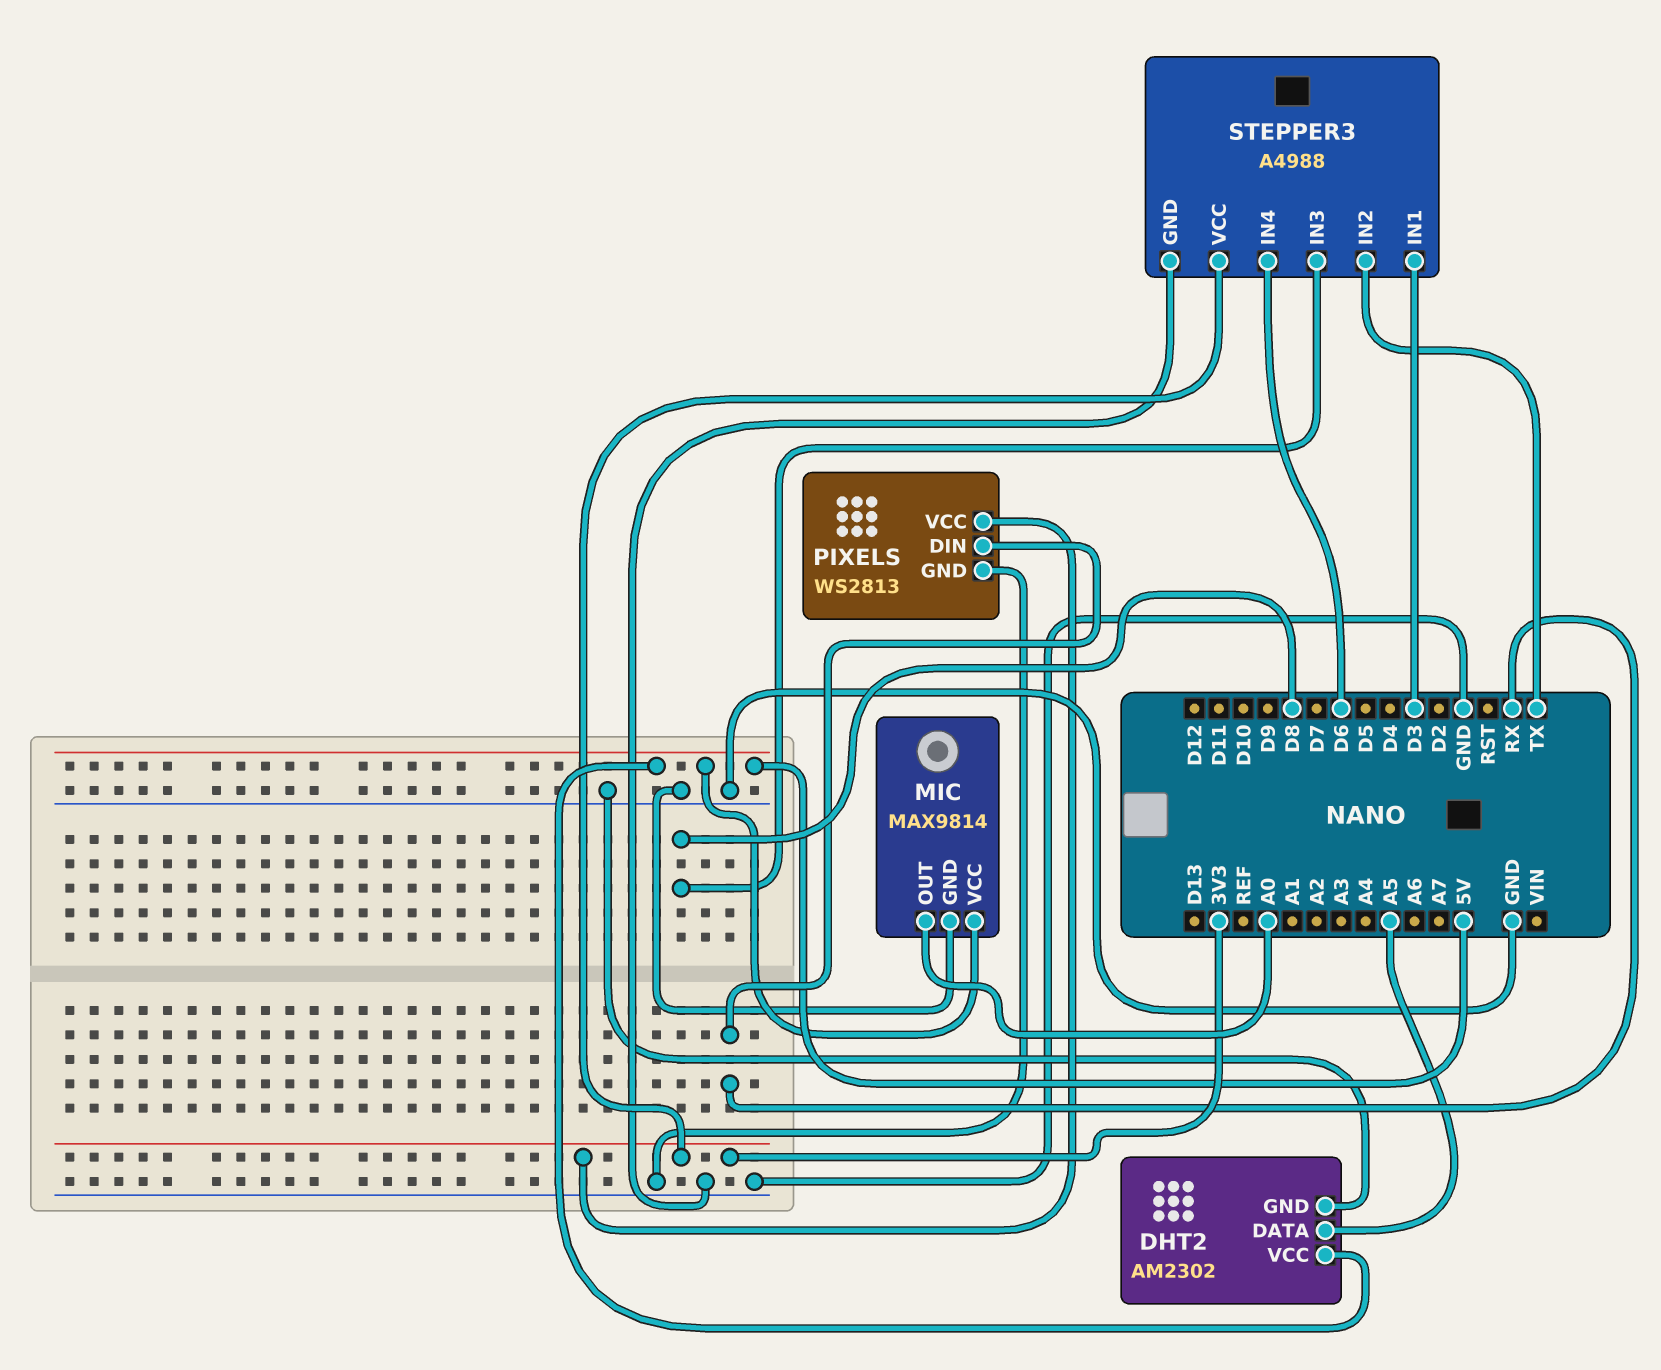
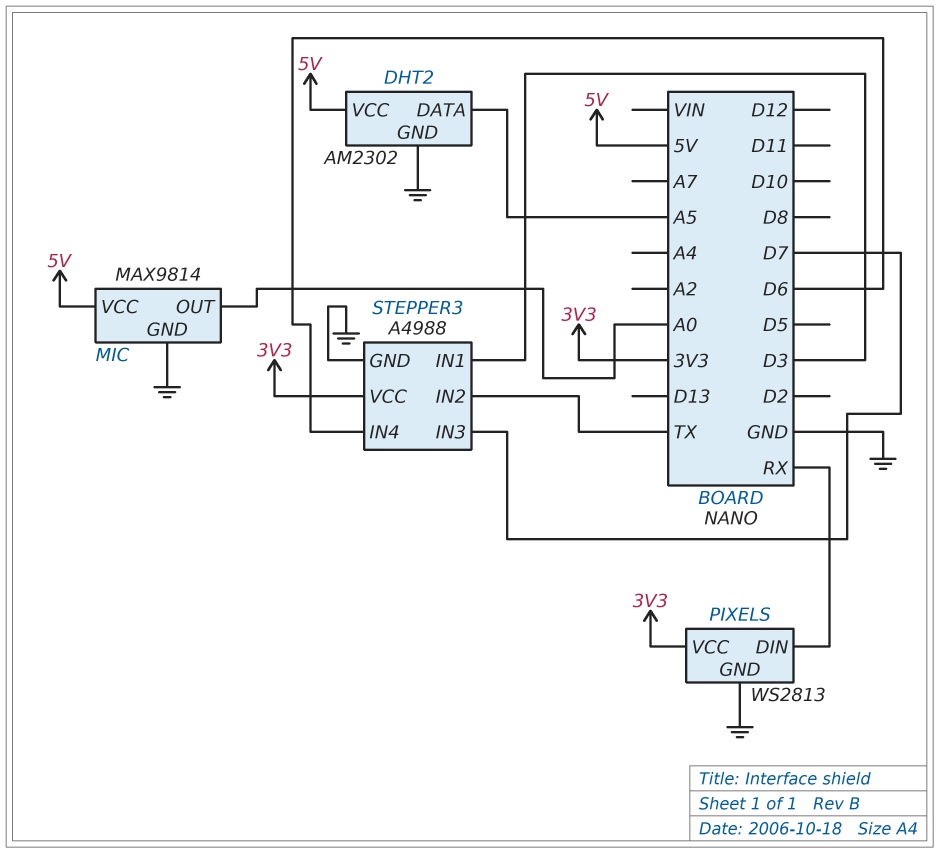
STEPPER3 pin IN3: D8 -> D7

